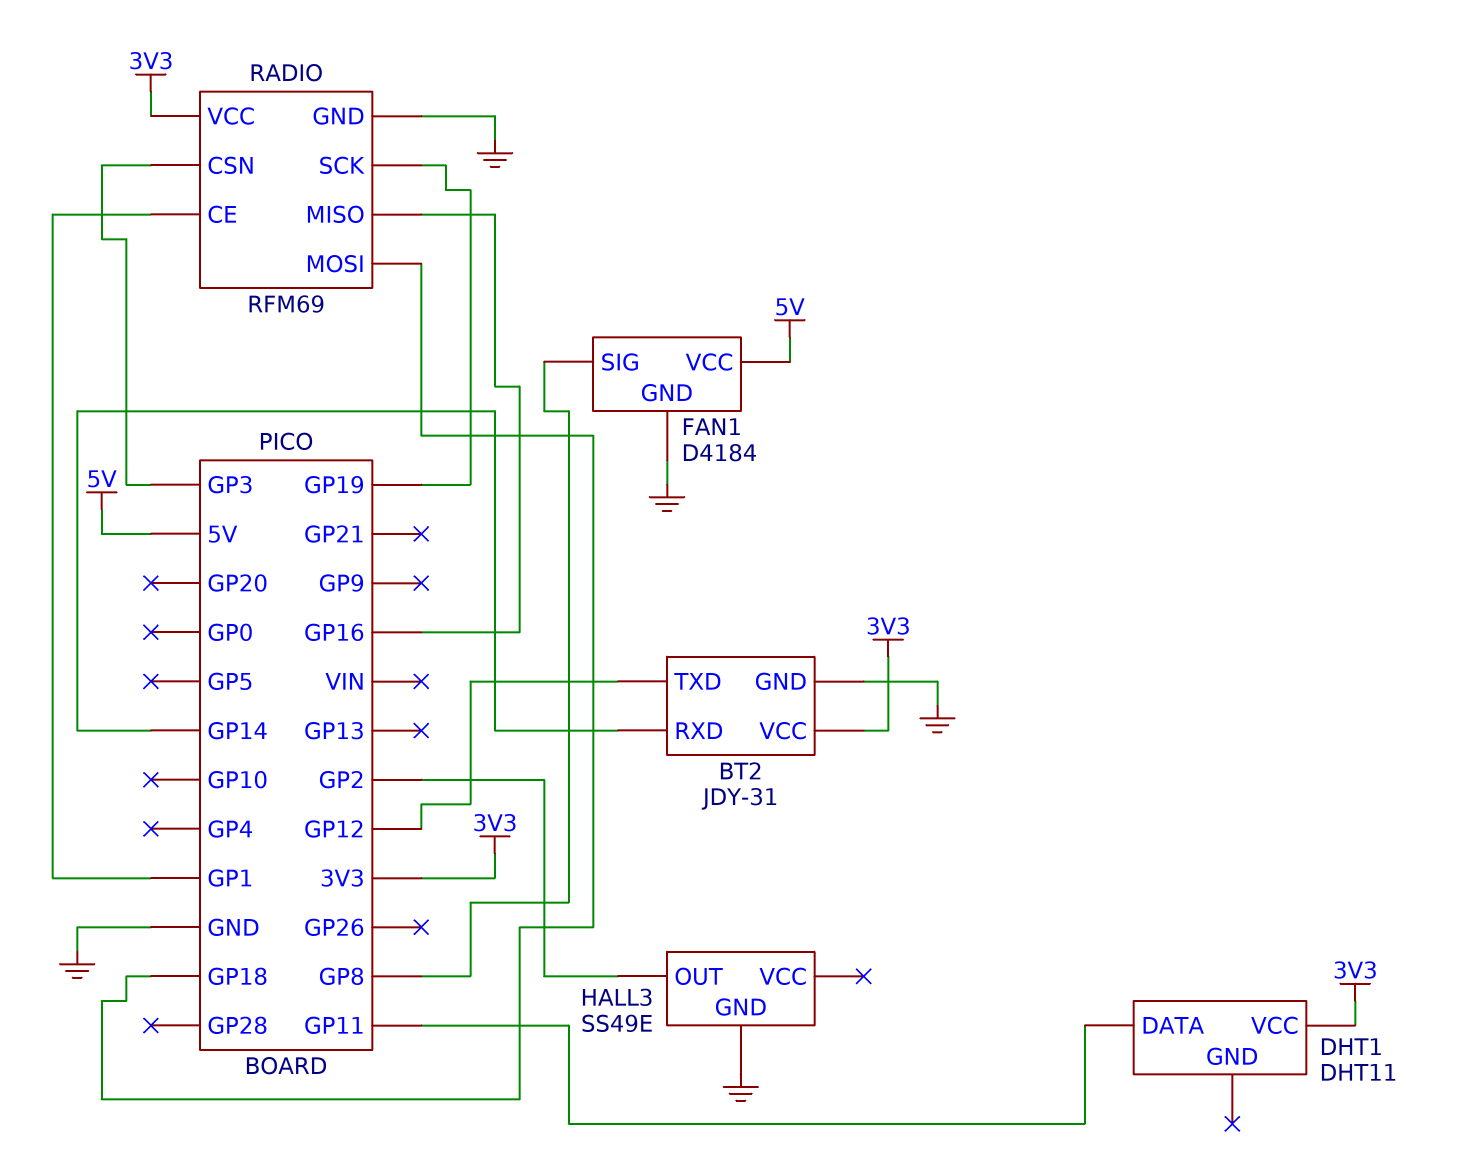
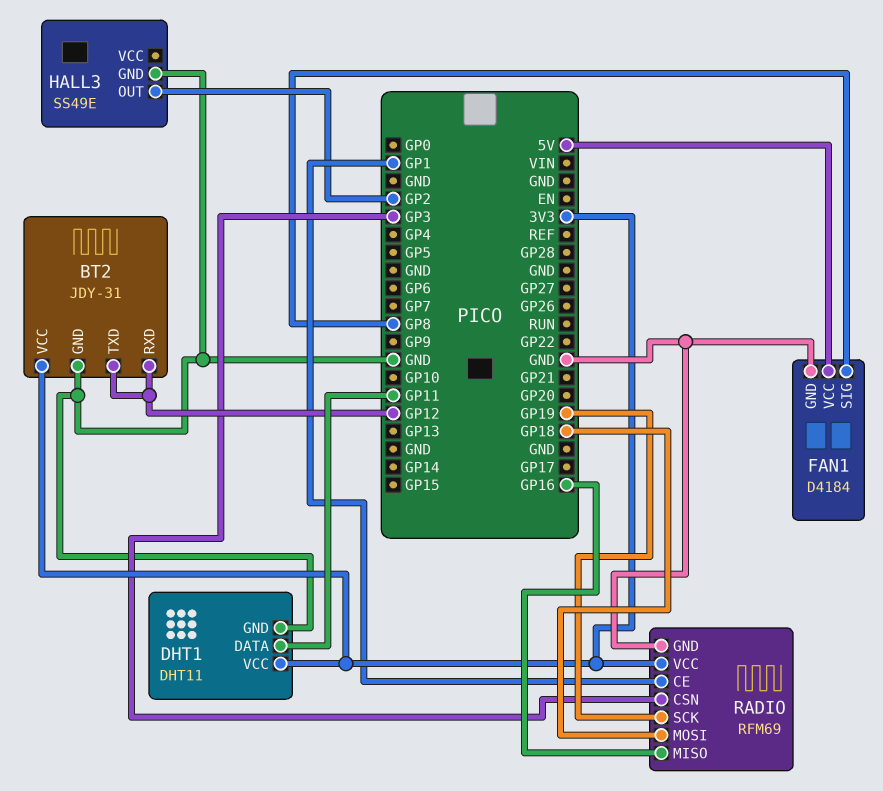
BT2 pin RXD: GP14 -> GP12
DHT1 pin GND: none -> GND

